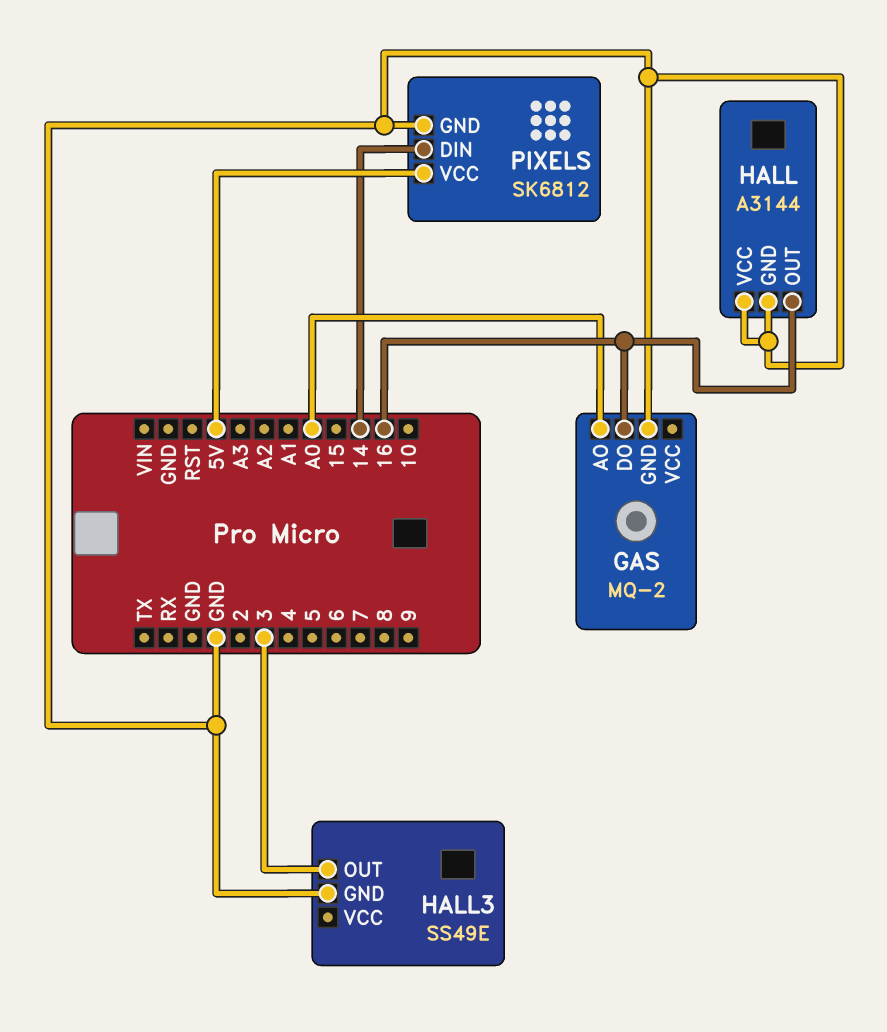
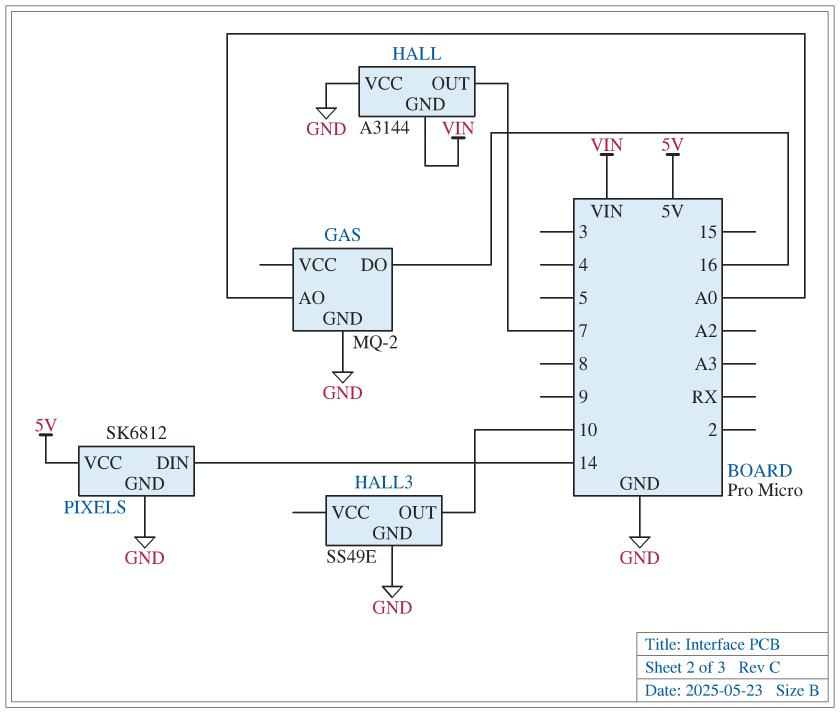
HALL pin GND: GND -> VIN
HALL pin OUT: 16 -> 7
HALL3 pin OUT: 3 -> 10

